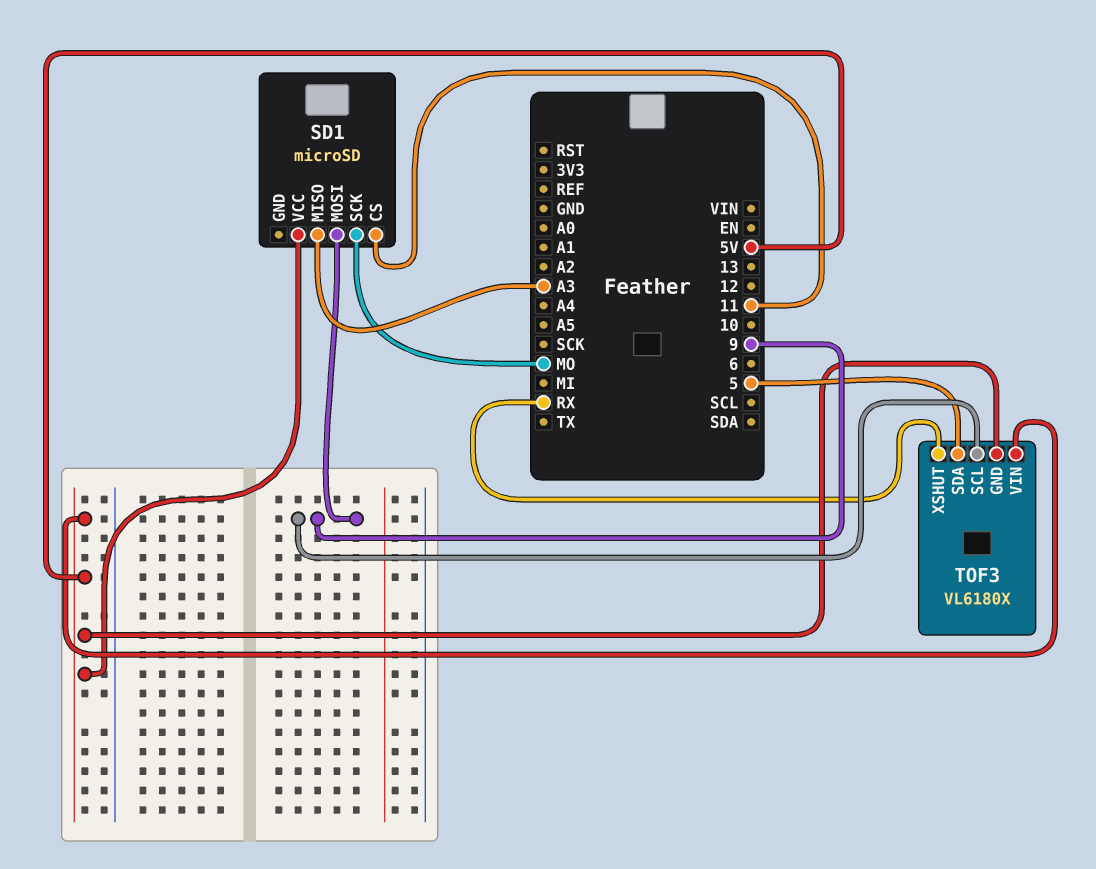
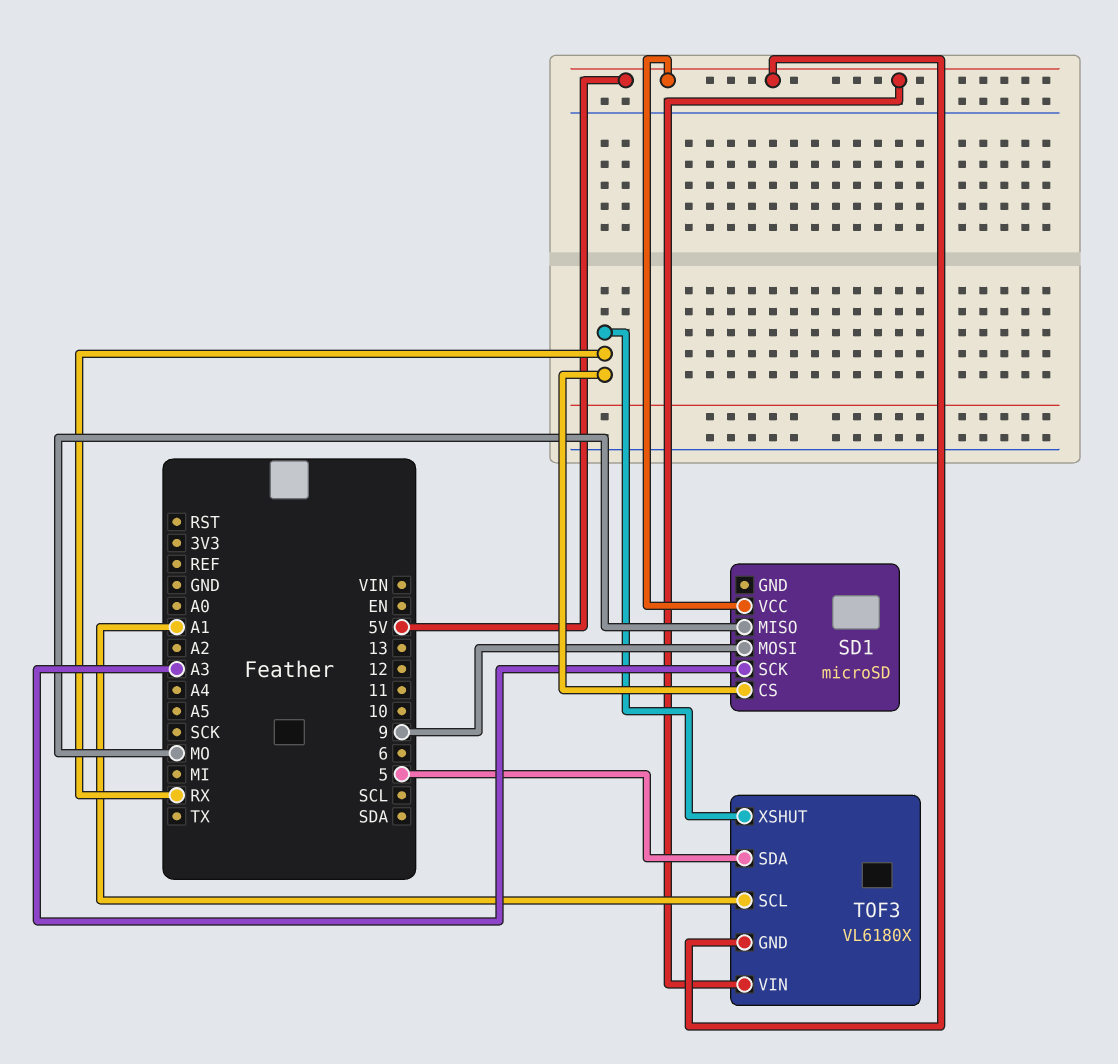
SD1 pin CS: 11 -> RX
SD1 pin MISO: A3 -> MO
SD1 pin SCK: MO -> A3
TOF3 pin SCL: 9 -> A1

